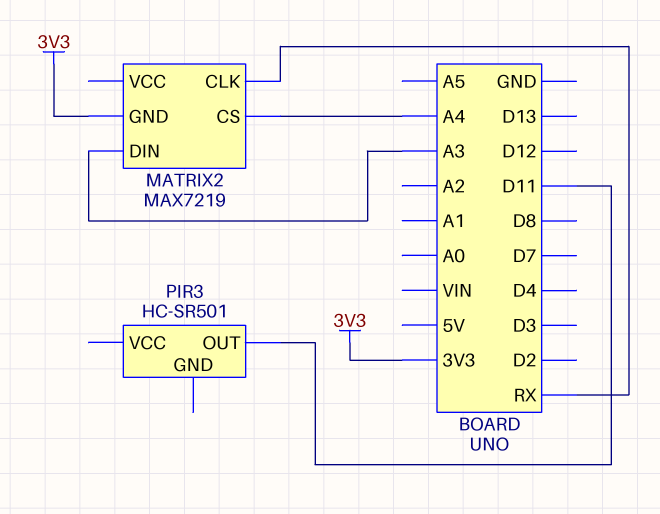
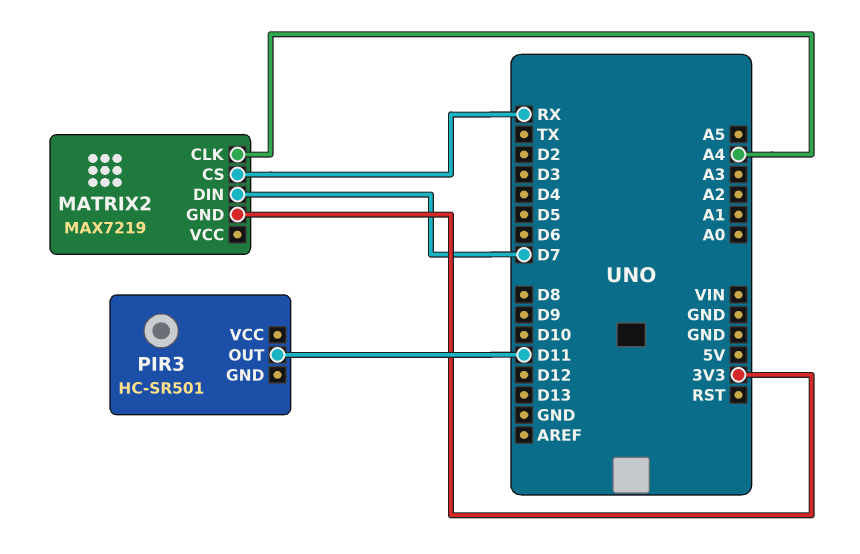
MATRIX2 pin CLK: RX -> A4
MATRIX2 pin CS: A4 -> RX
MATRIX2 pin DIN: A3 -> D7

